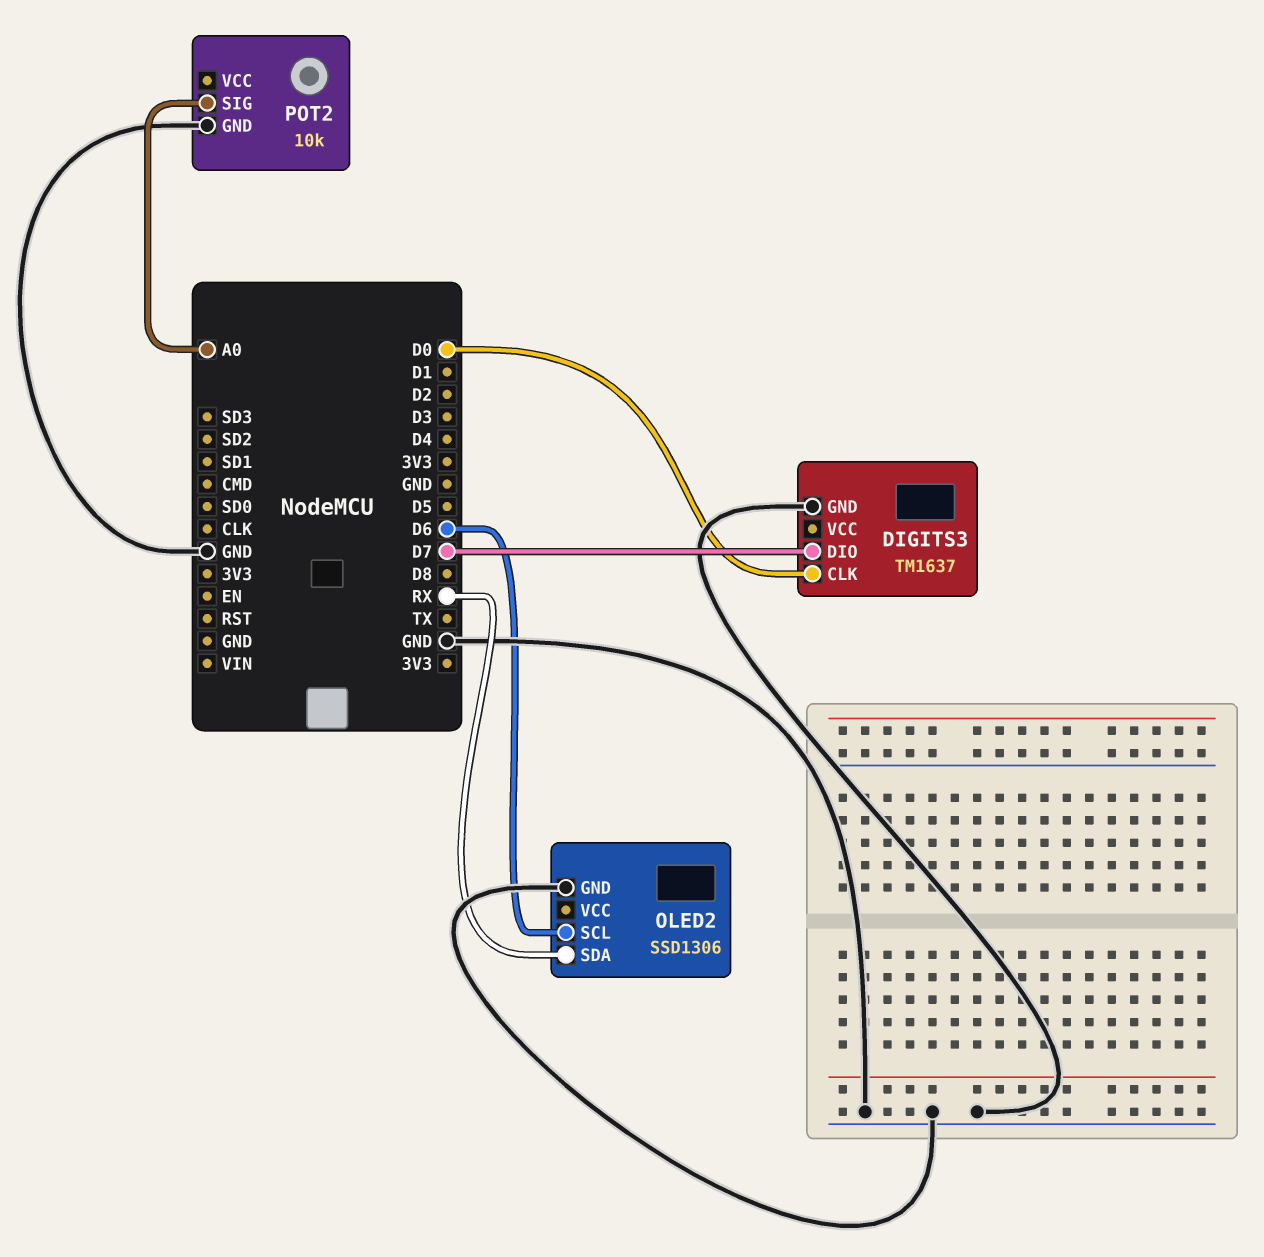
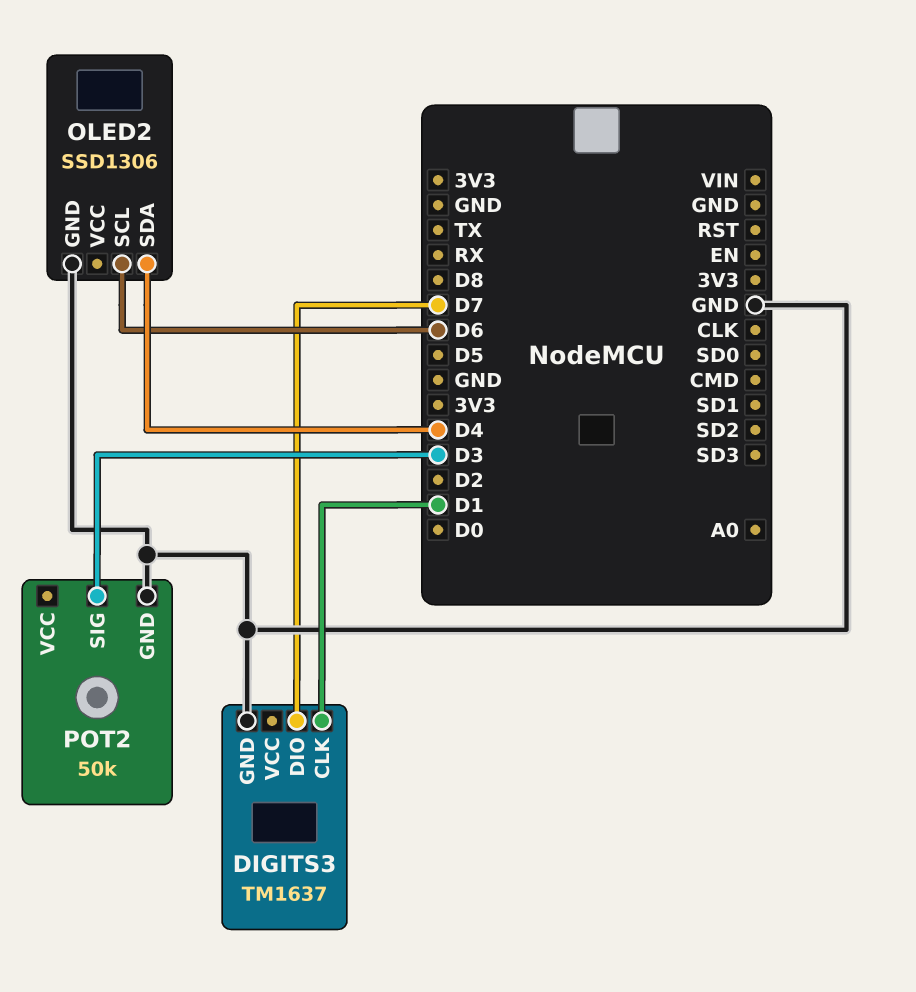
DIGITS3 pin CLK: D0 -> D1
OLED2 pin SDA: RX -> D4
POT2: 10k -> 50k
POT2 pin SIG: A0 -> D3

